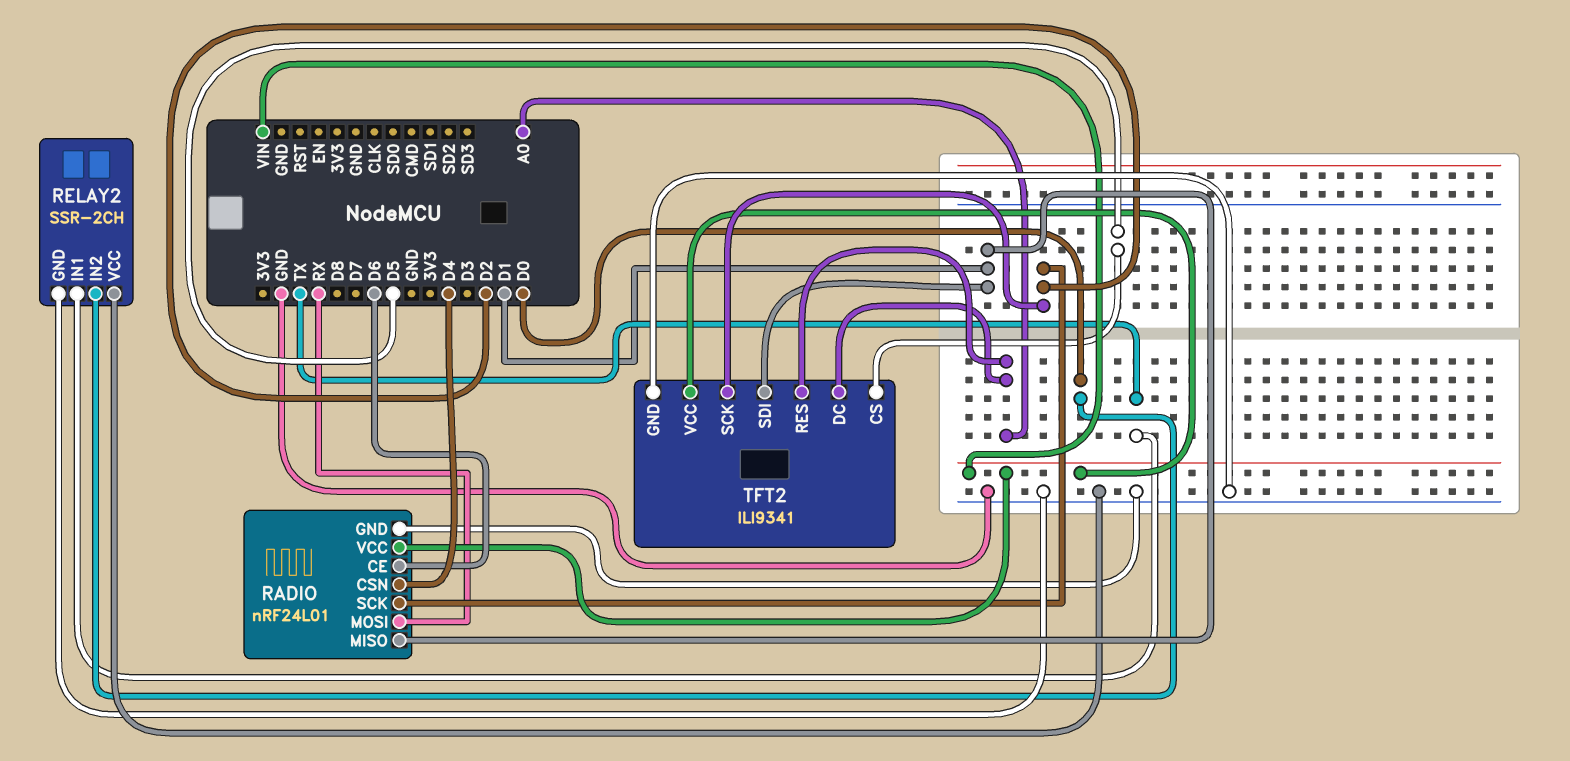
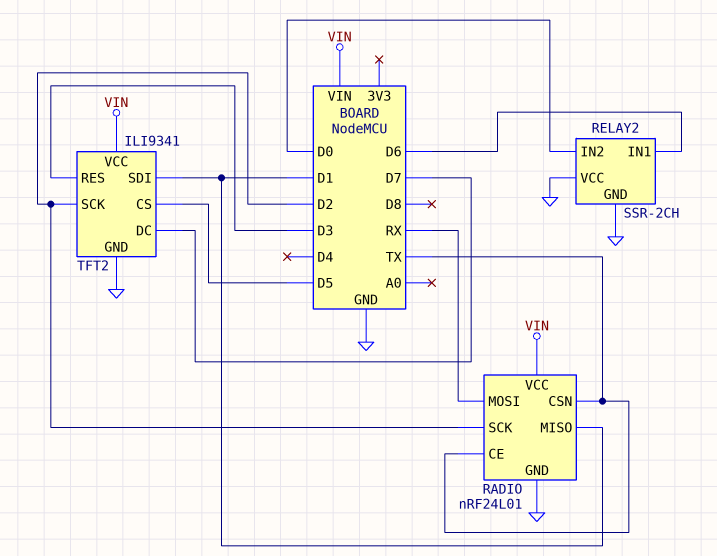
RADIO pin CE: D6 -> TX
RADIO pin CSN: D4 -> TX
RELAY2 pin IN1: TX -> D6
TFT2 pin DC: A0 -> D7
TFT2 pin RES: A0 -> D3

